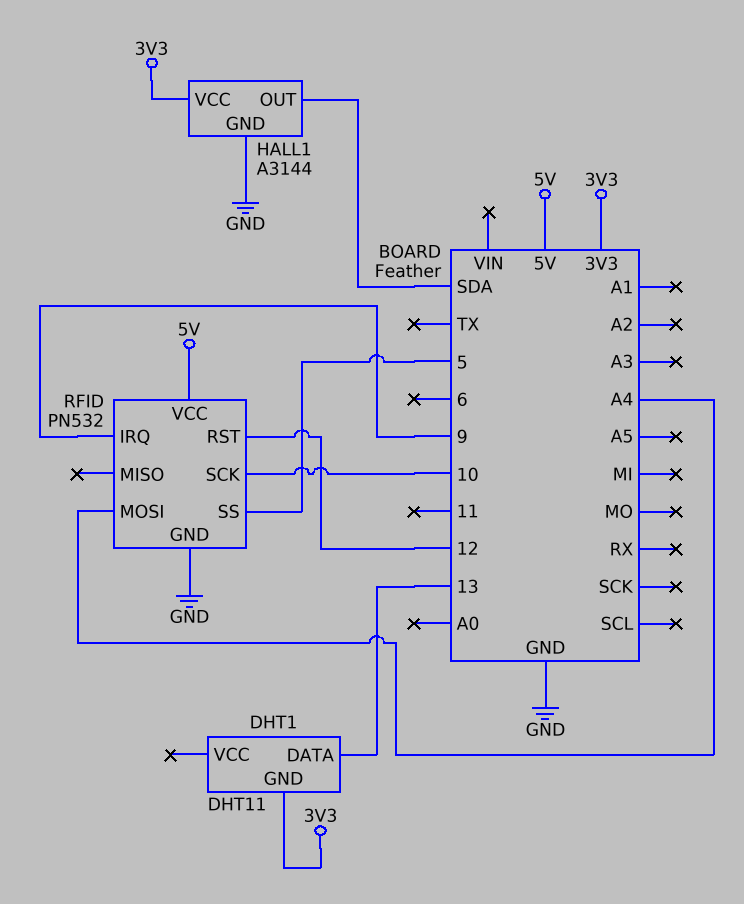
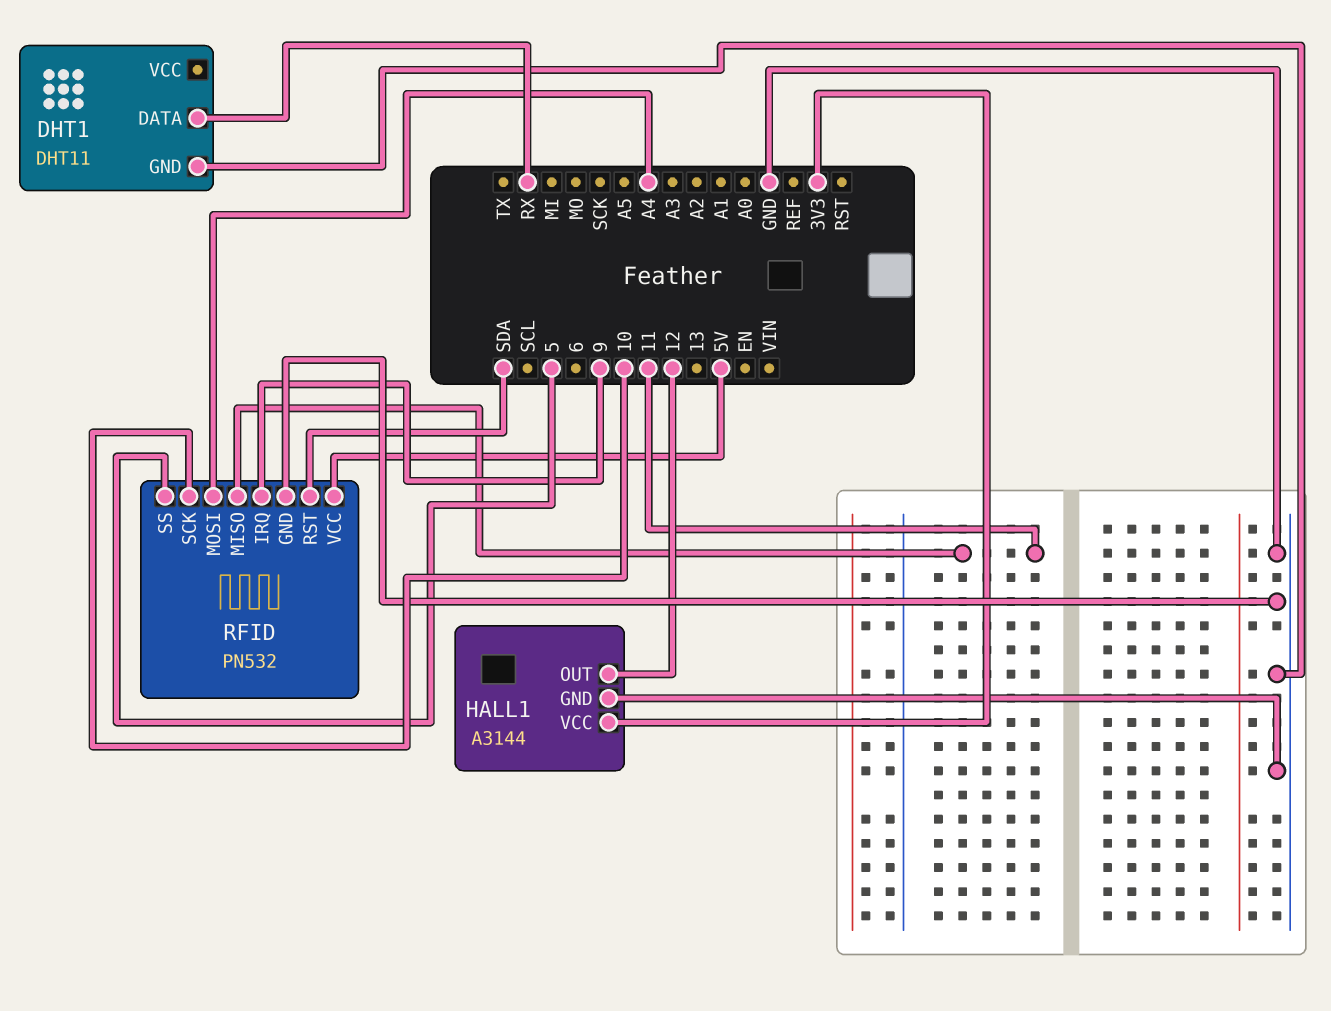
DHT1 pin DATA: 13 -> RX
DHT1 pin GND: 3V3 -> GND
HALL1 pin OUT: SDA -> 12
RFID pin MISO: none -> 11
RFID pin RST: 12 -> SDA

